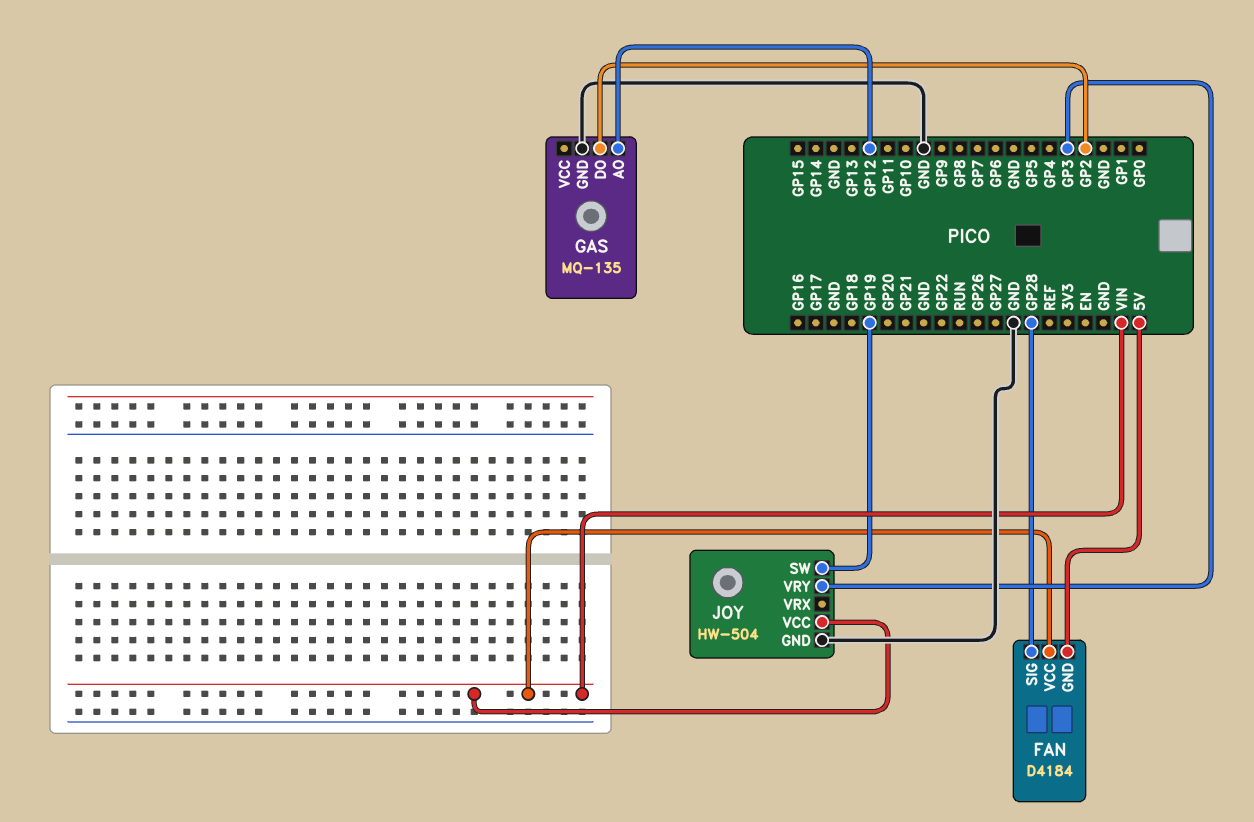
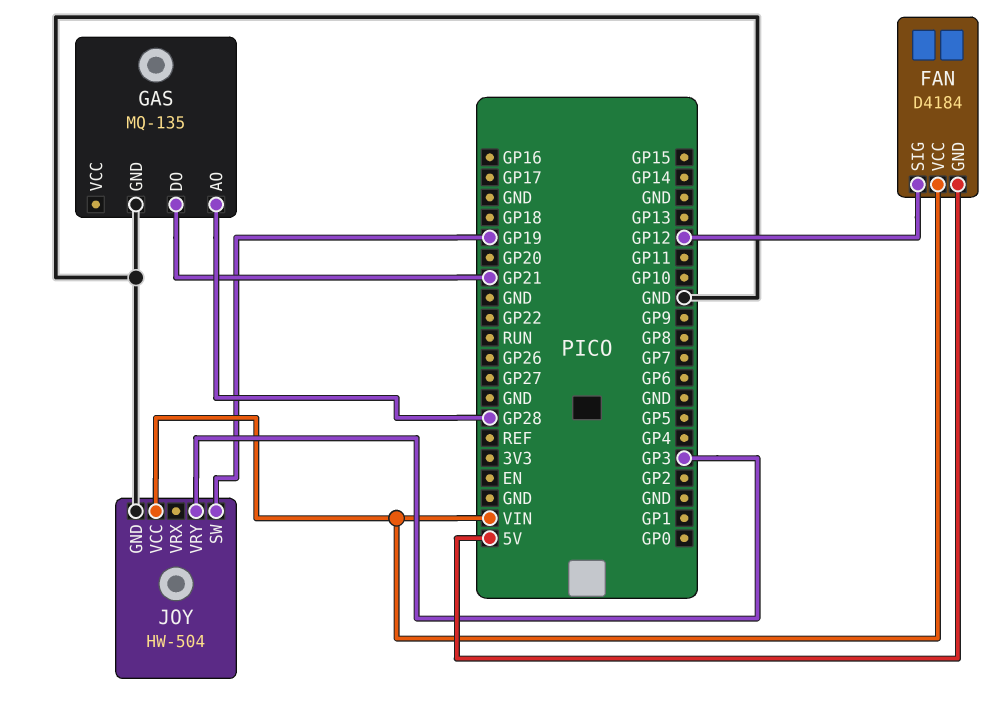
FAN pin SIG: GP28 -> GP12
GAS pin AO: GP12 -> GP28
GAS pin DO: GP2 -> GP21

